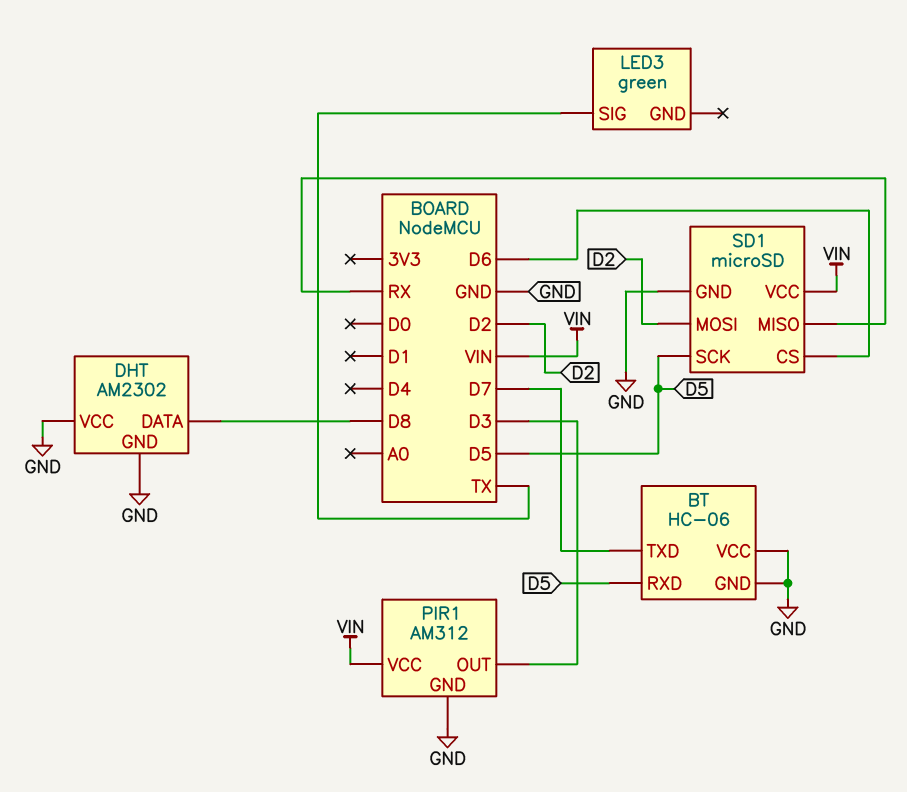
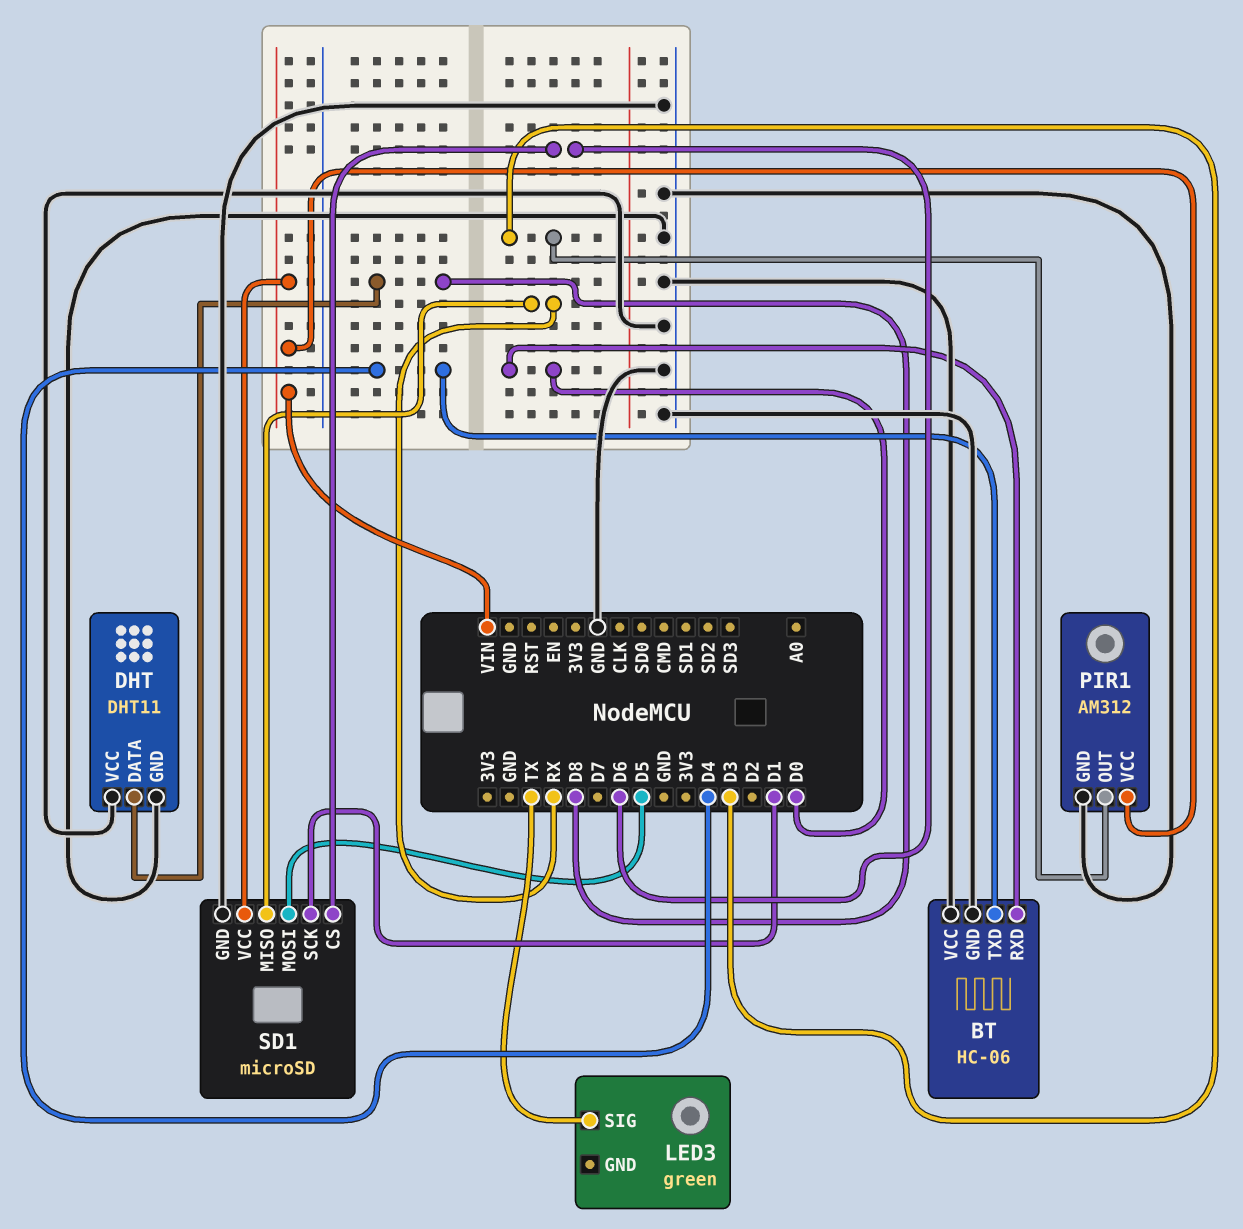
BT pin RXD: D5 -> D0
BT pin TXD: D7 -> D4
DHT: AM2302 -> DHT11
SD1 pin MOSI: D2 -> D5
SD1 pin SCK: D5 -> D1

